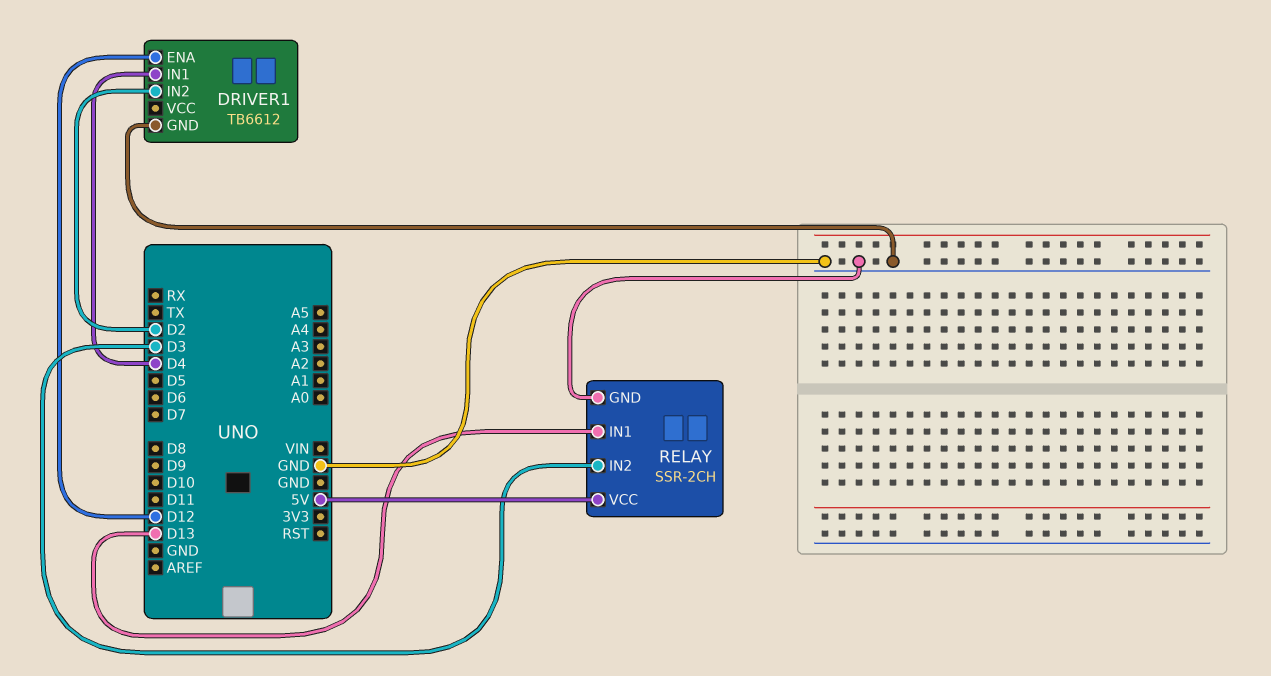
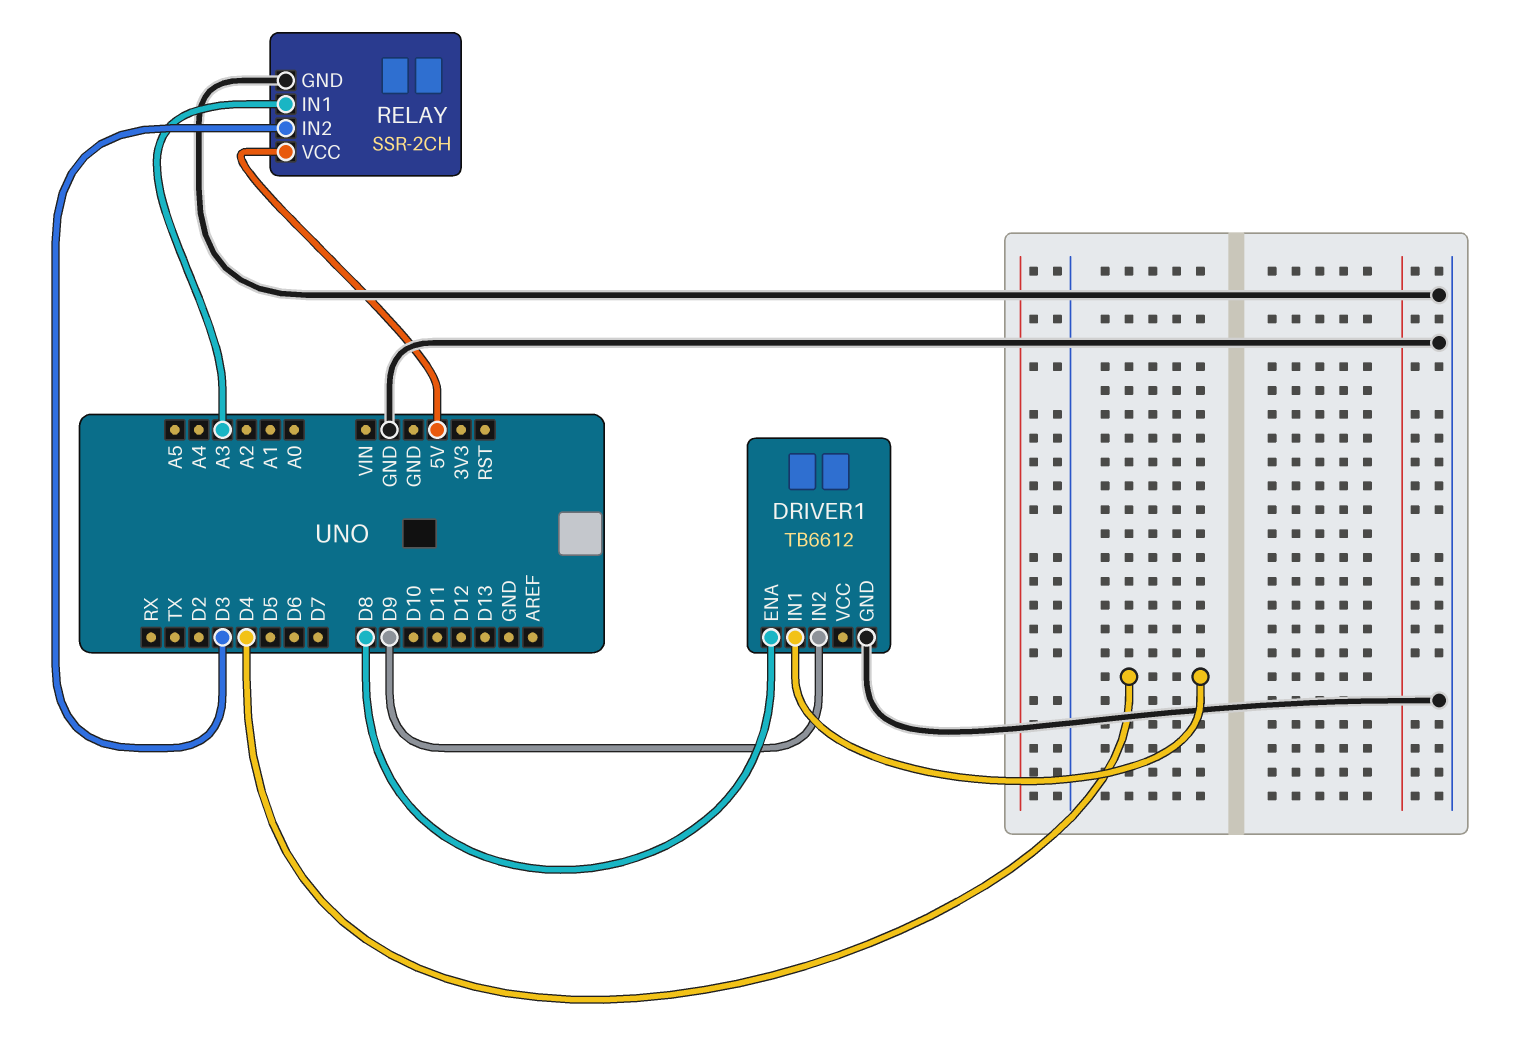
DRIVER1 pin ENA: D12 -> D8
DRIVER1 pin IN2: D2 -> D9
RELAY pin IN1: D13 -> A3

